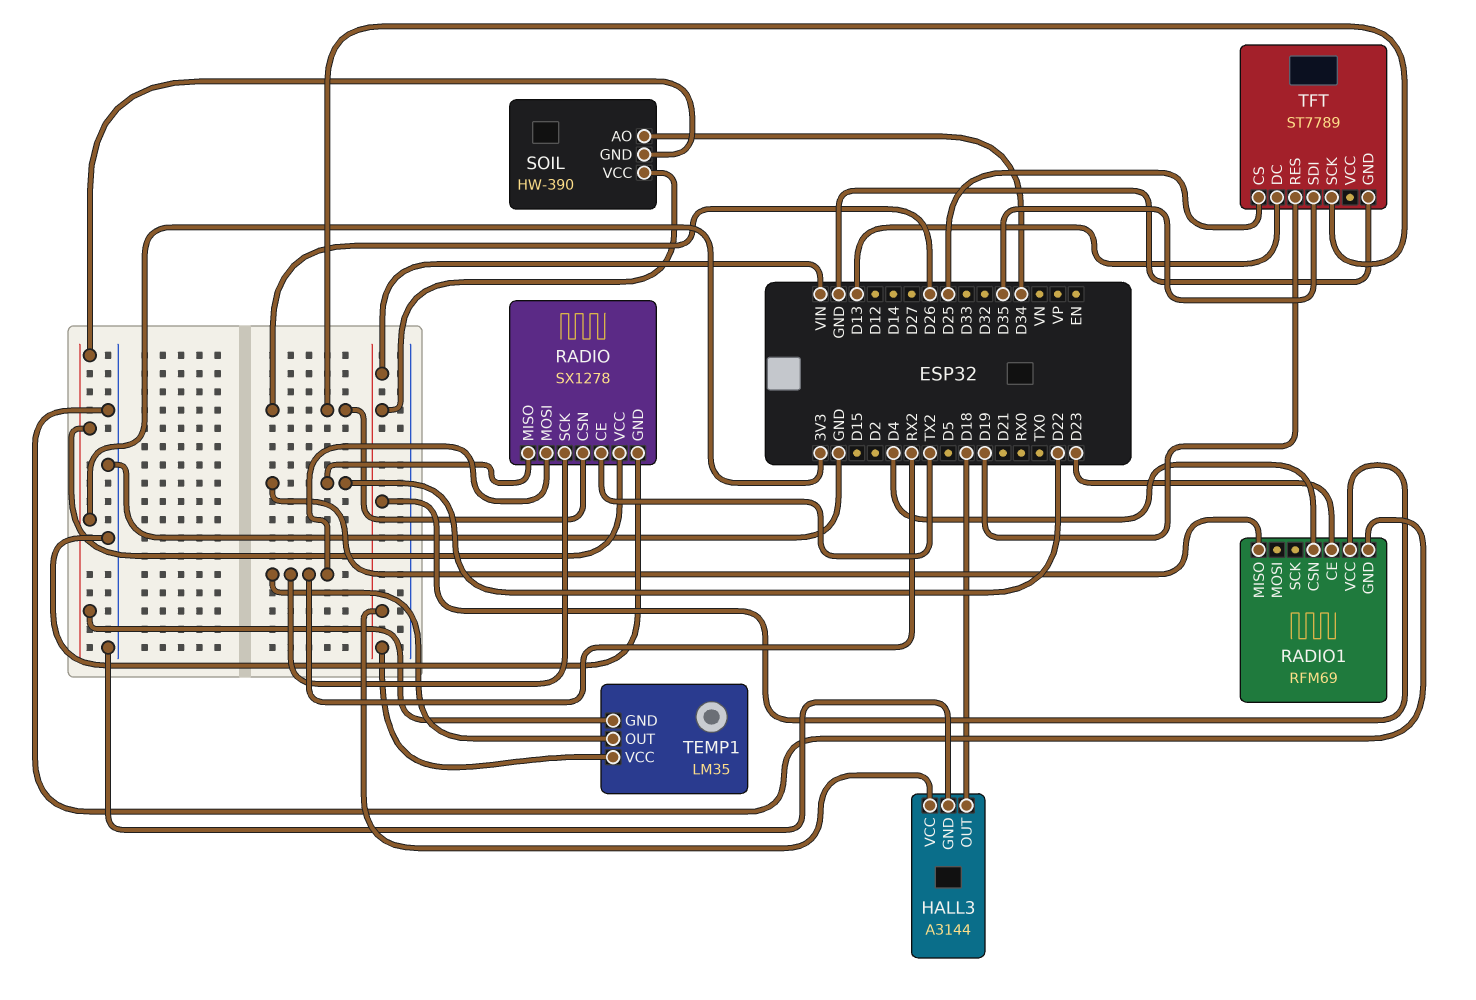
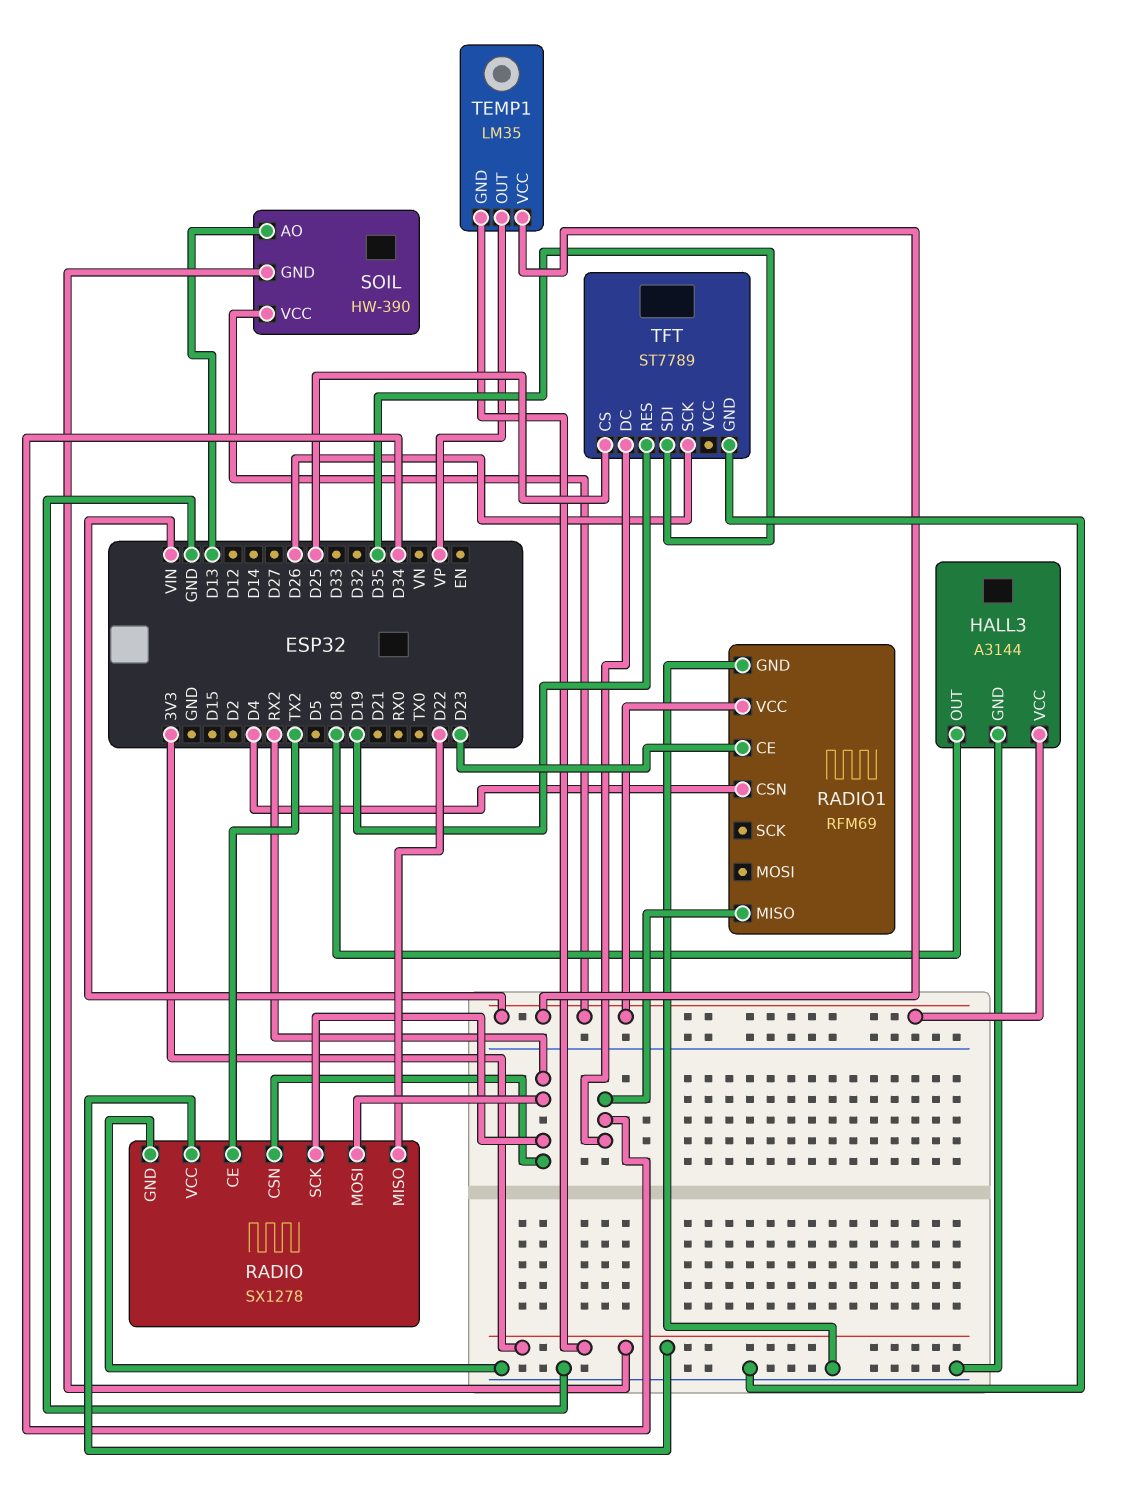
RADIO pin CSN: D26 -> RX2
RADIO1 pin MISO: D22 -> D34
SOIL pin AO: D34 -> D13
TEMP1 pin OUT: RX2 -> VP
TFT pin DC: D13 -> D34

